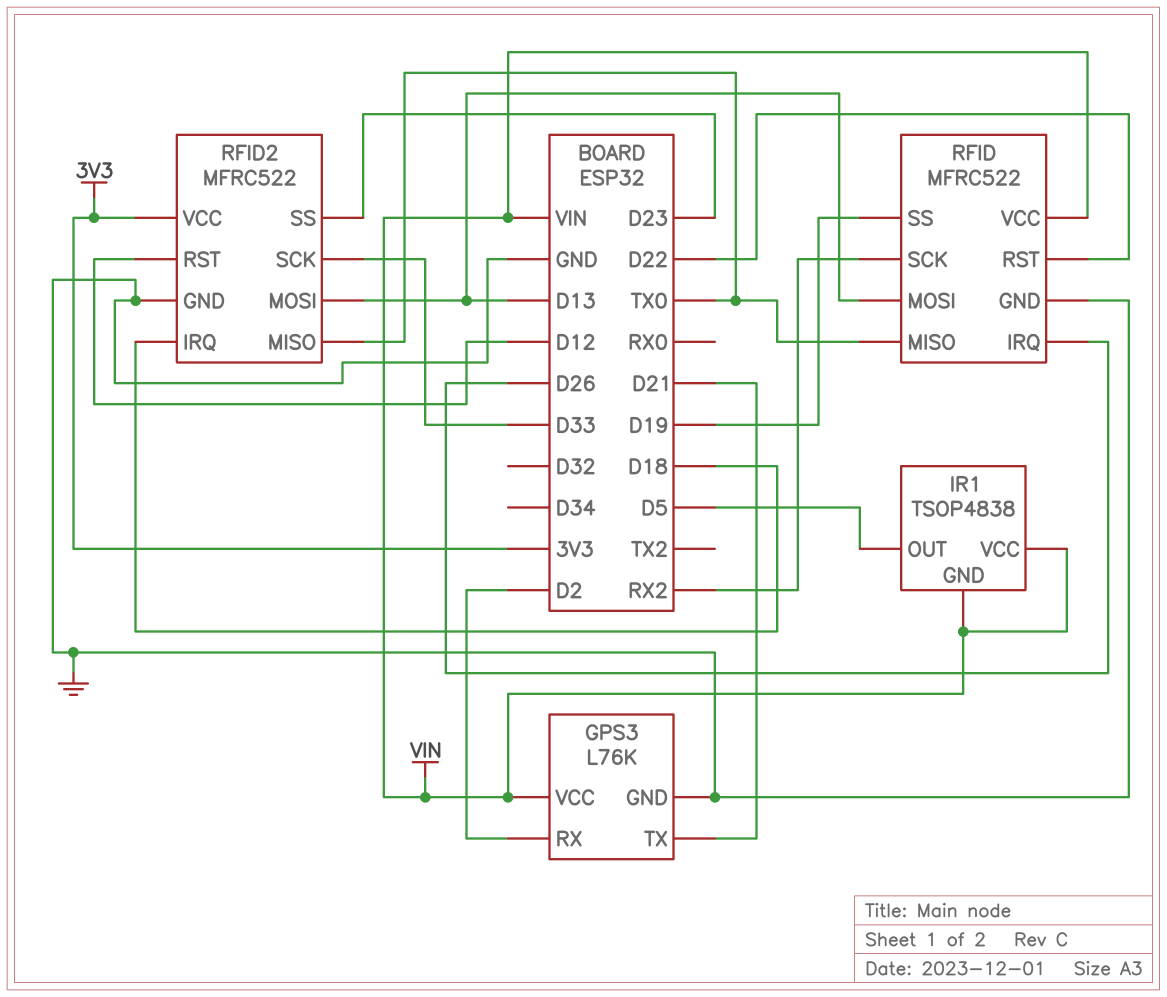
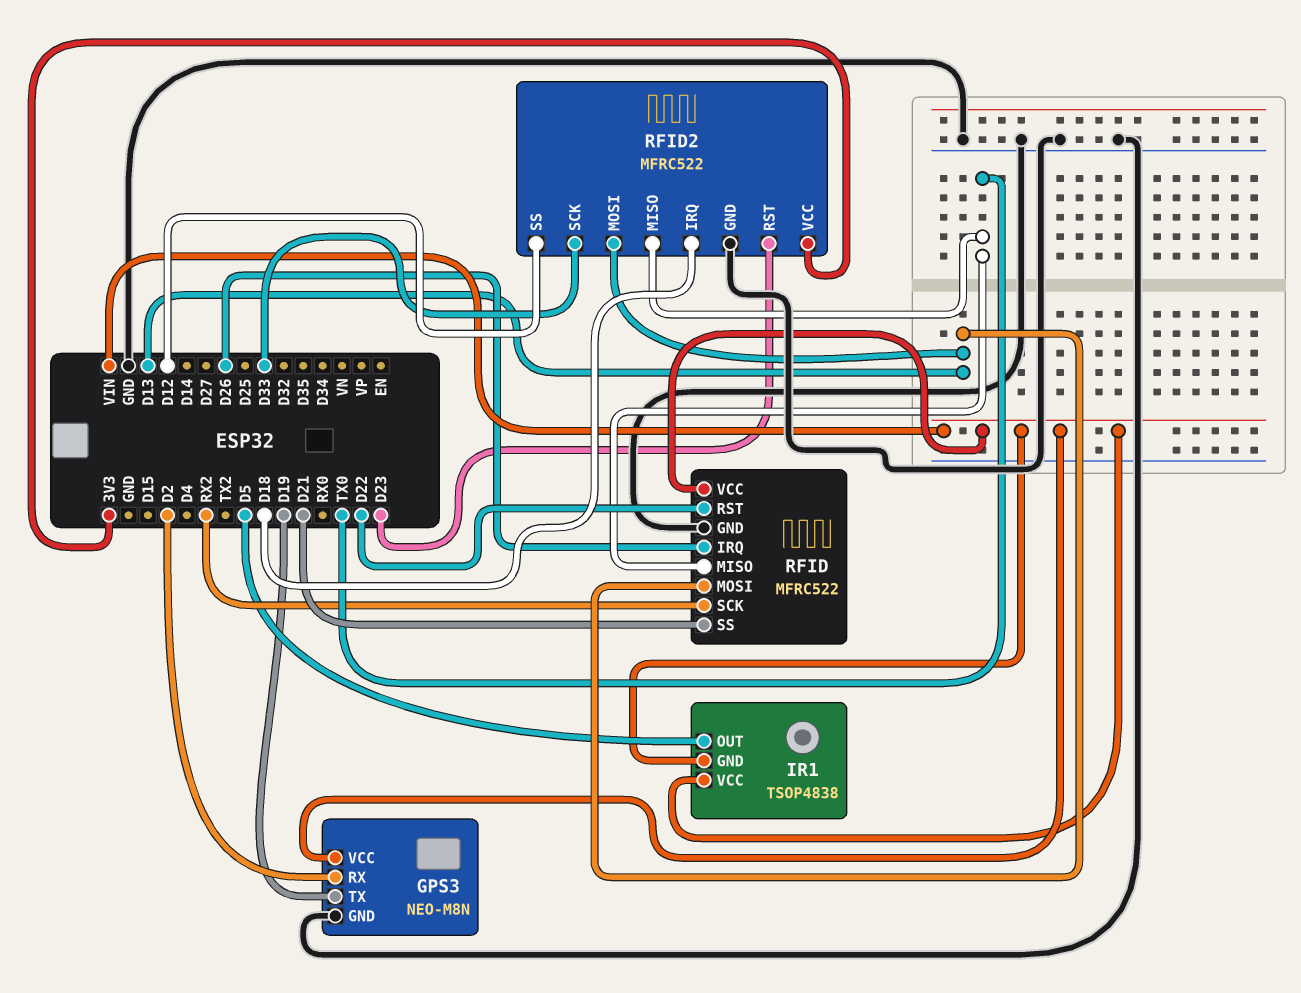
GPS3: L76K -> NEO-M8N
GPS3 pin TX: D21 -> D19
RFID pin SS: D19 -> D21
RFID2 pin RST: D12 -> D23
RFID2 pin SS: D23 -> D12

